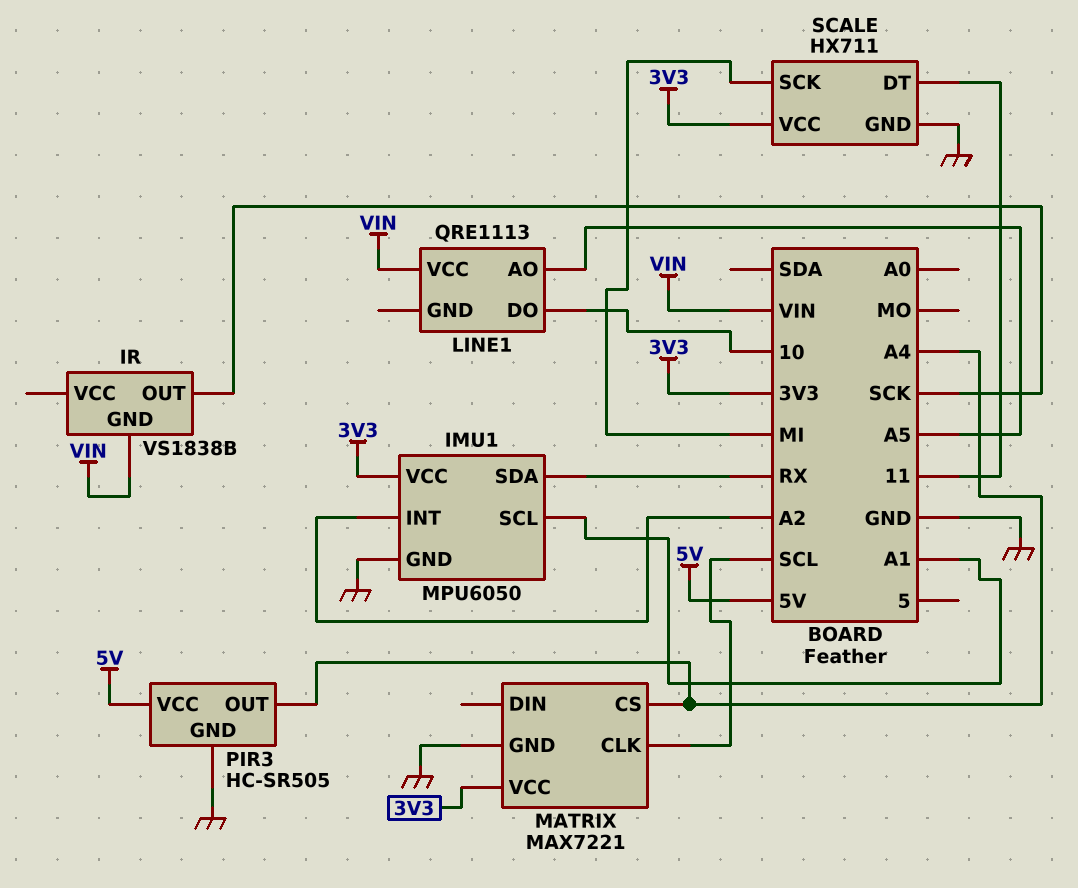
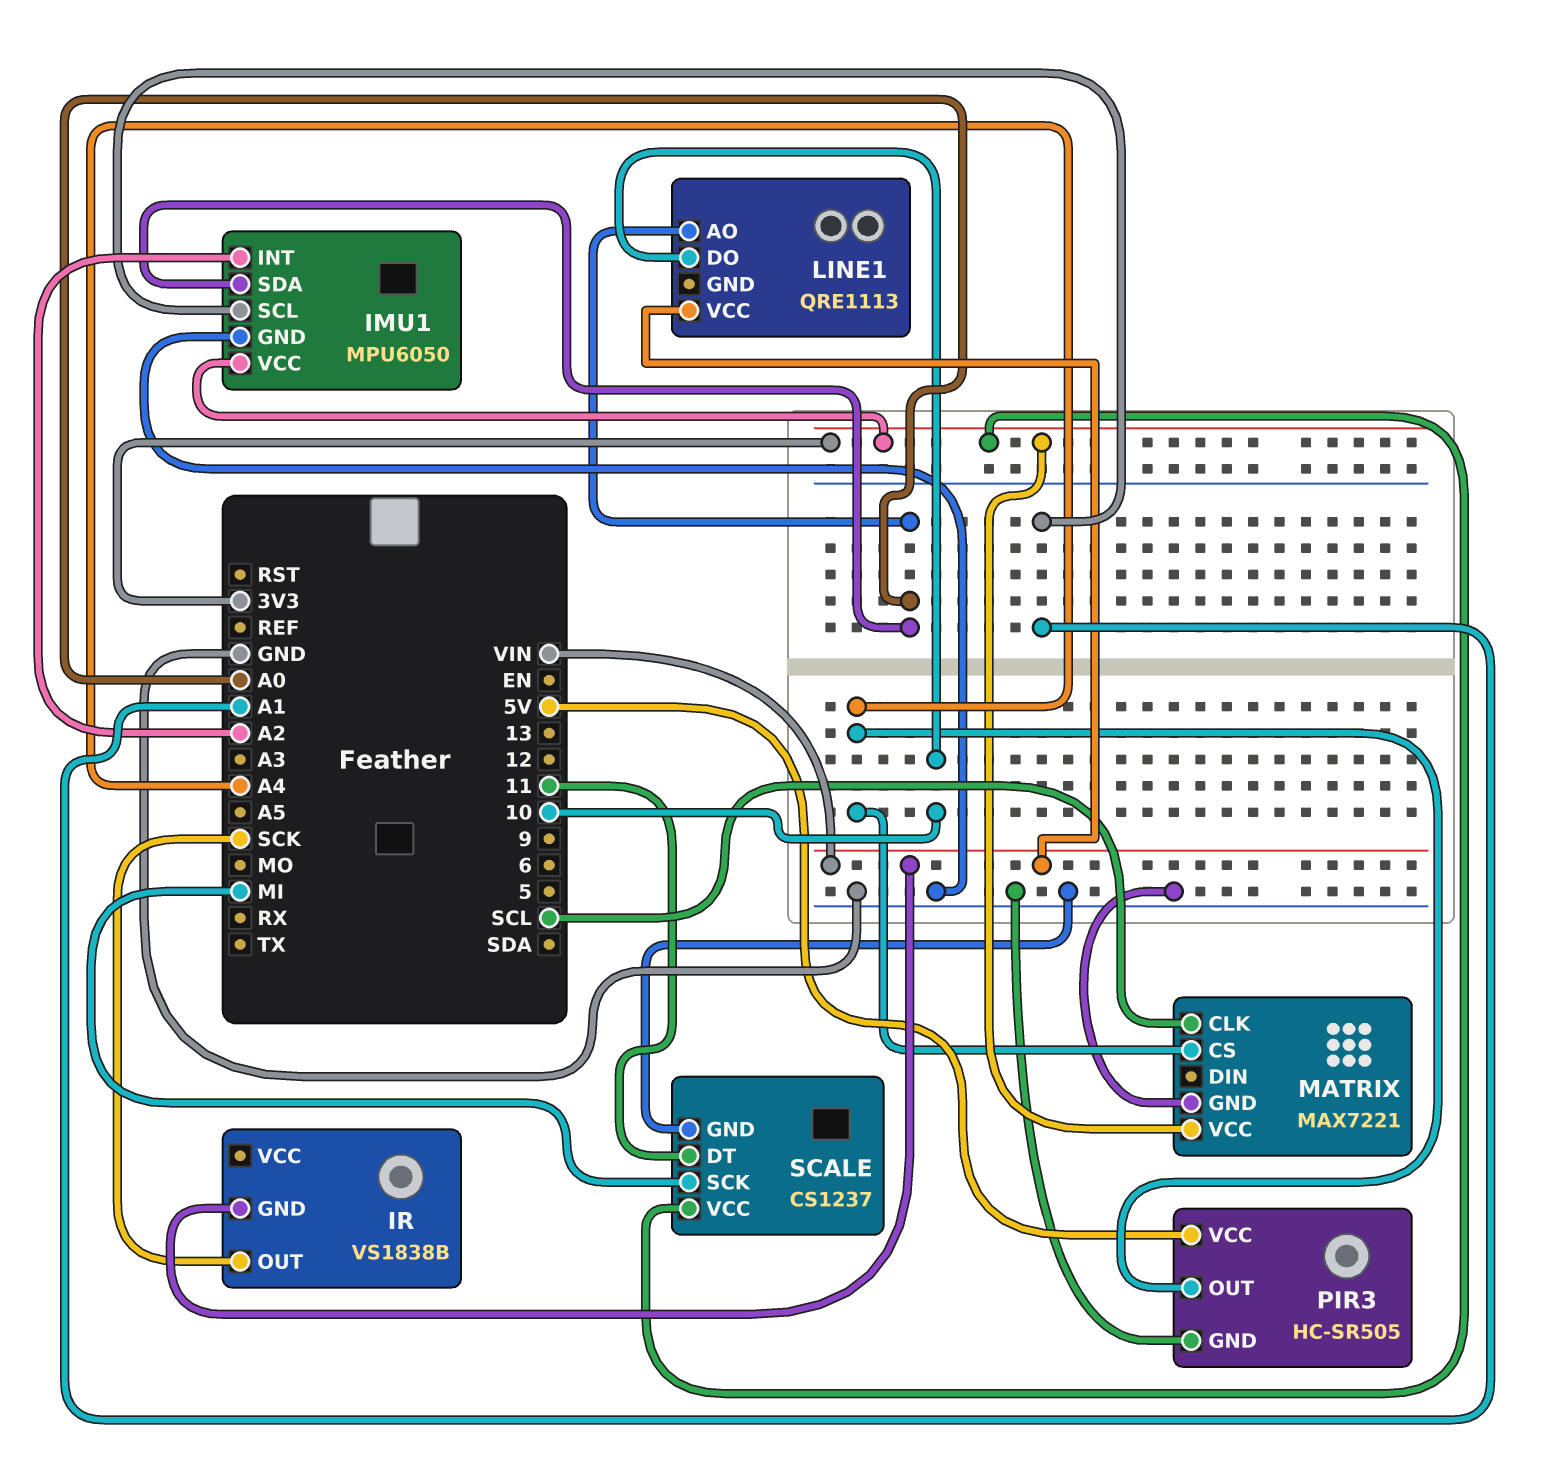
IMU1 pin SDA: RX -> A0
LINE1 pin AO: A5 -> A0
SCALE: HX711 -> CS1237

